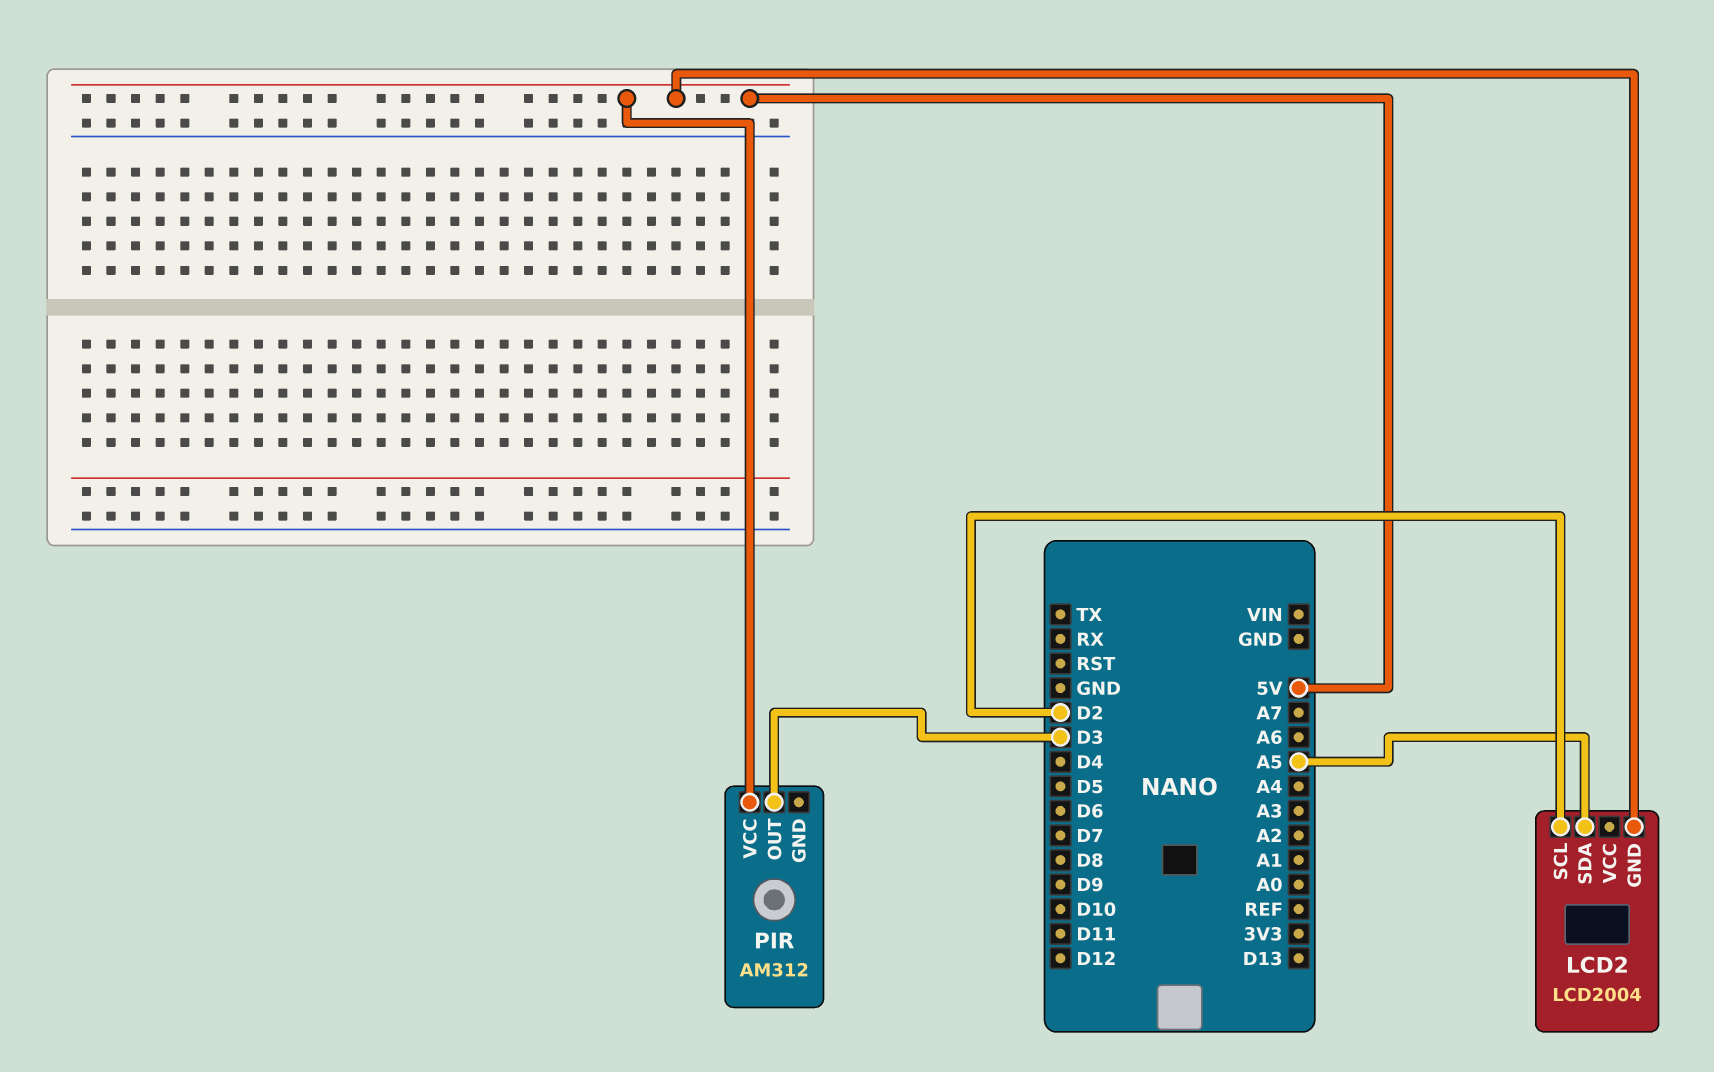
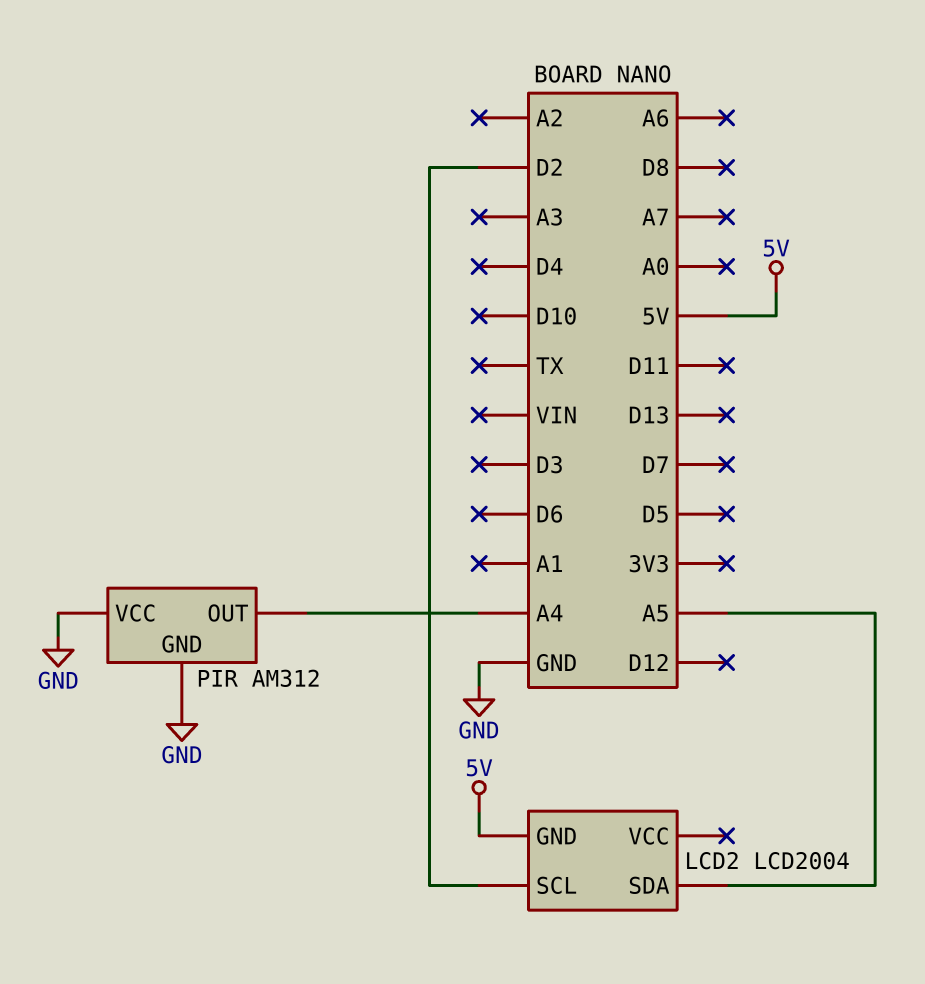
PIR pin GND: none -> GND
PIR pin OUT: D3 -> A4
PIR pin VCC: 5V -> GND

